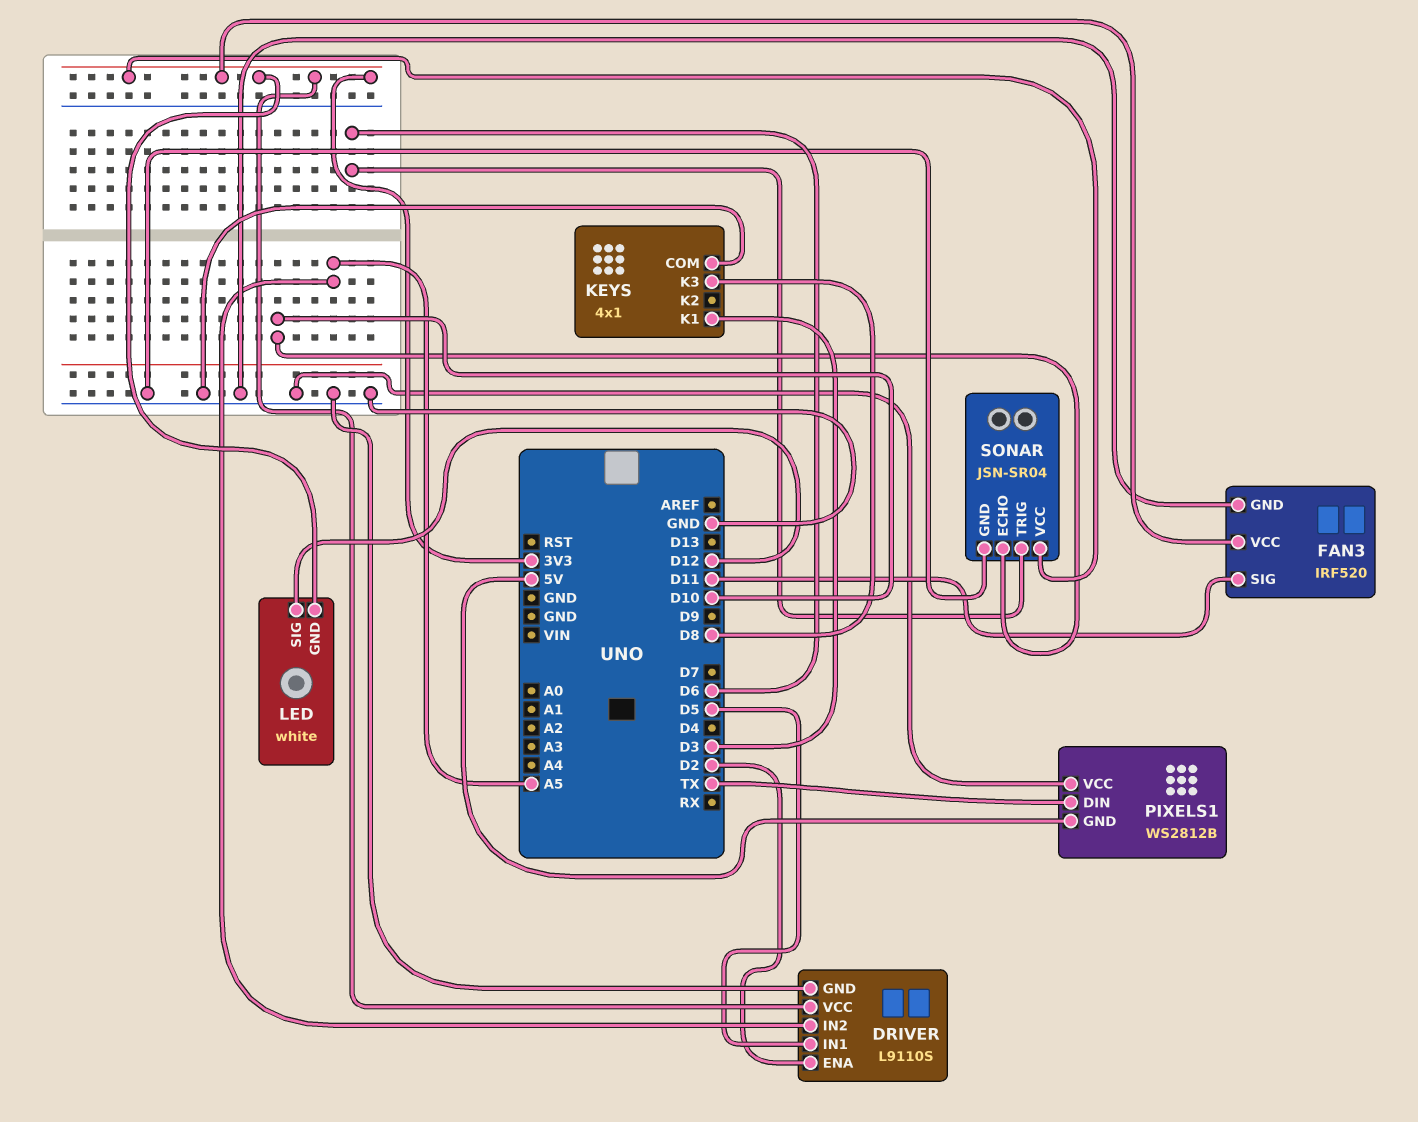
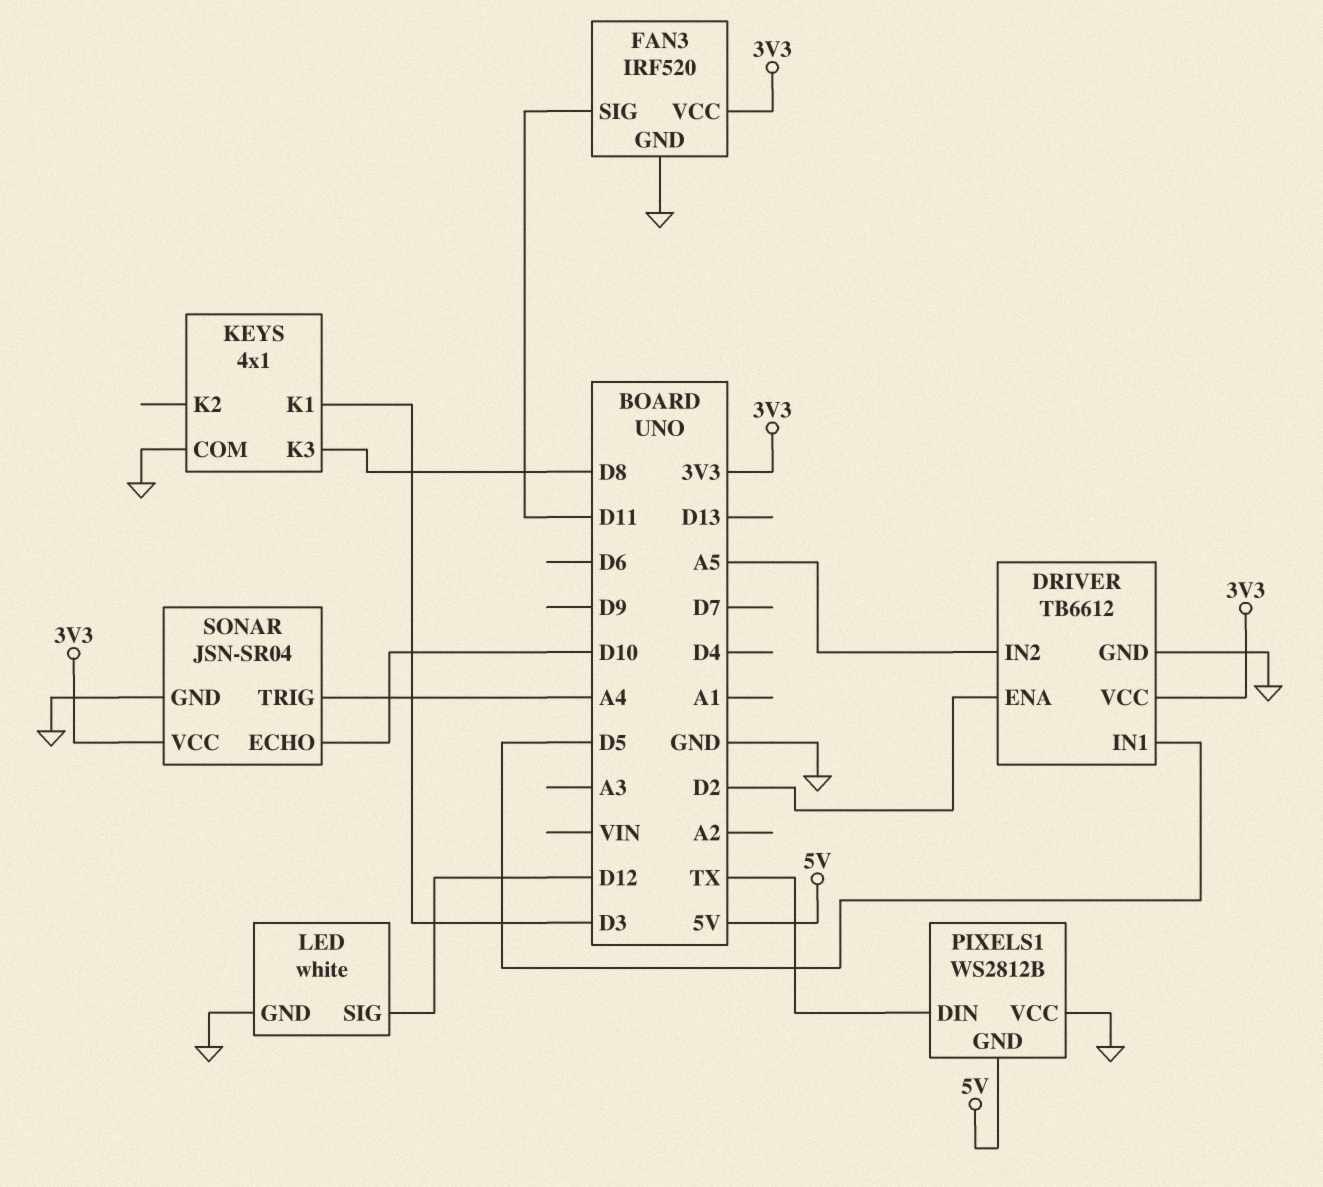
DRIVER: L9110S -> TB6612
LED pin GND: 3V3 -> GND
SONAR pin TRIG: D6 -> A4

